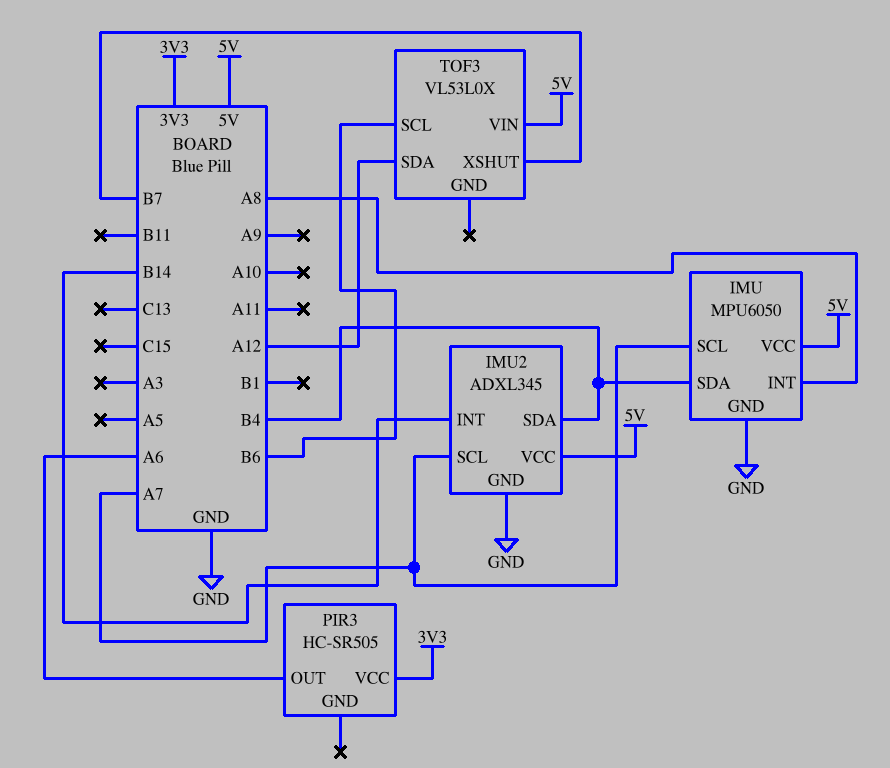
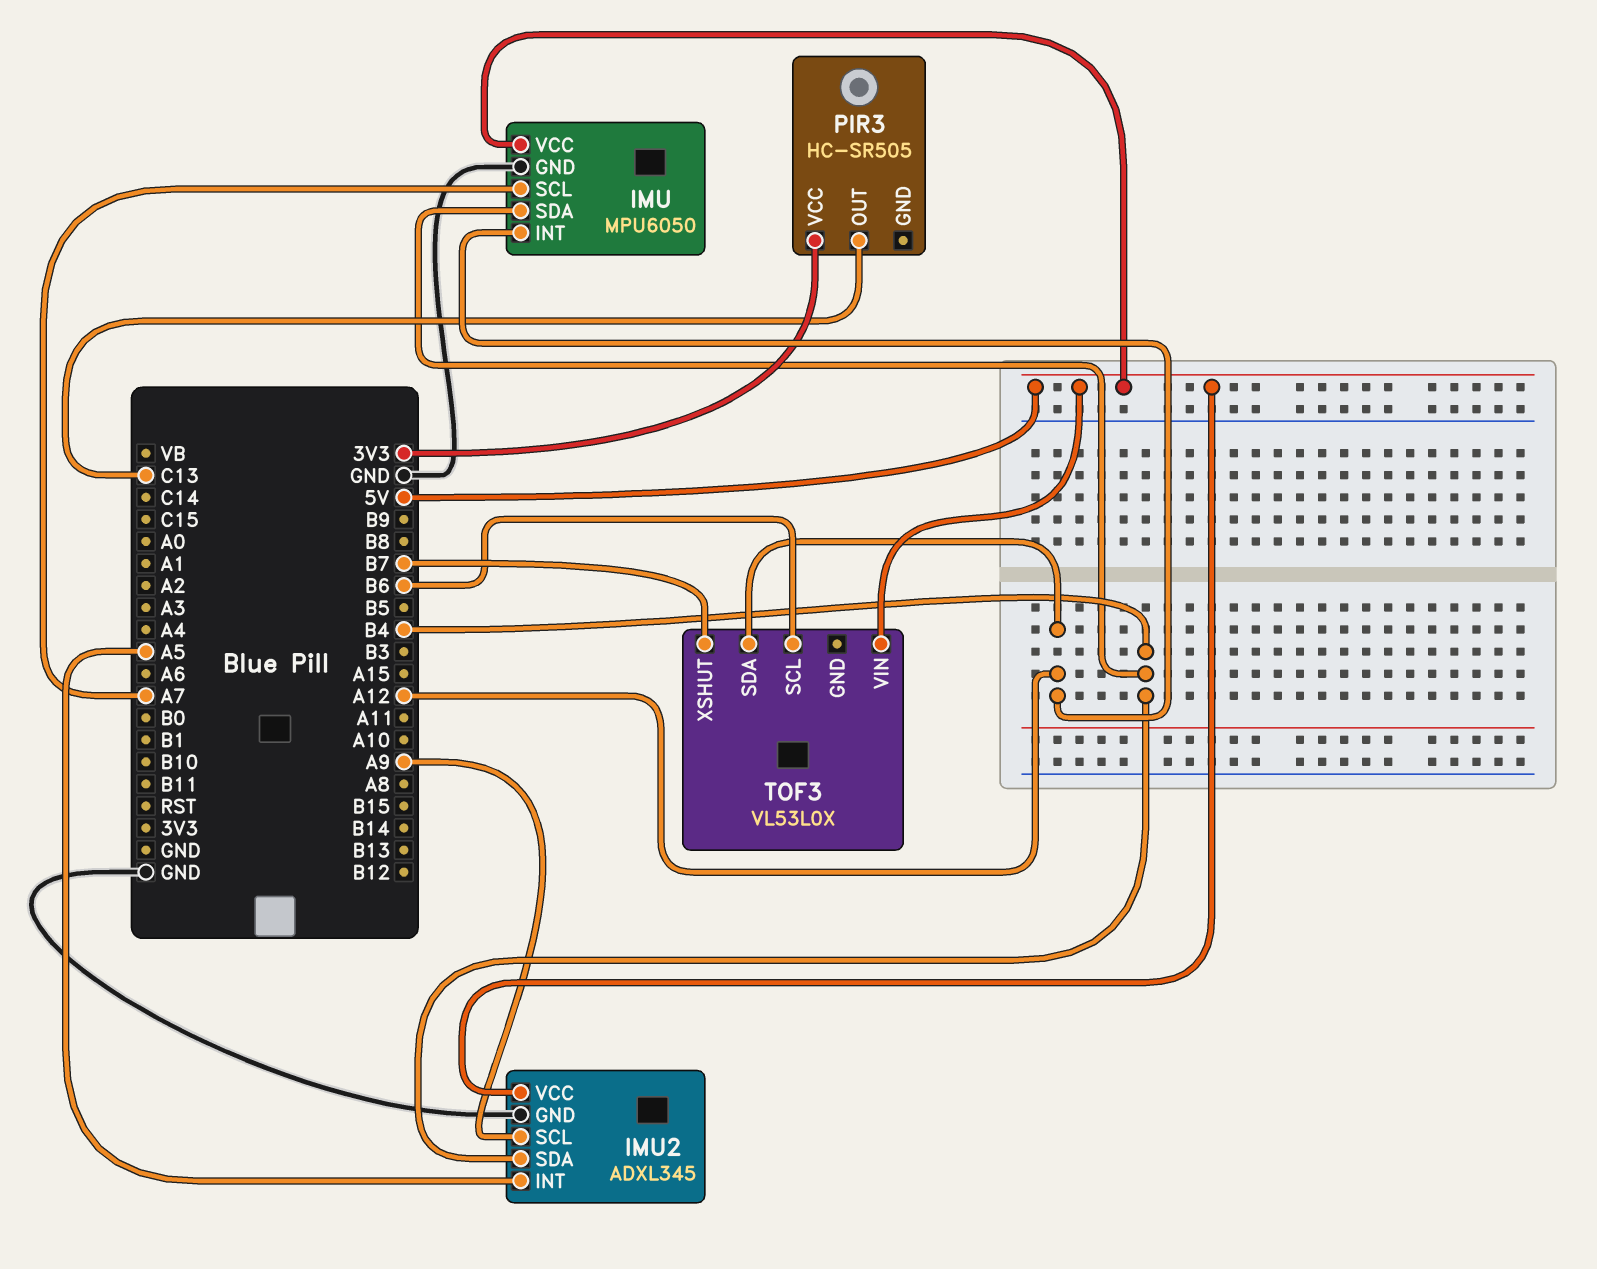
IMU pin INT: A8 -> A12
IMU2 pin INT: B14 -> A5
IMU2 pin SCL: A7 -> A9
PIR3 pin OUT: A6 -> C13

